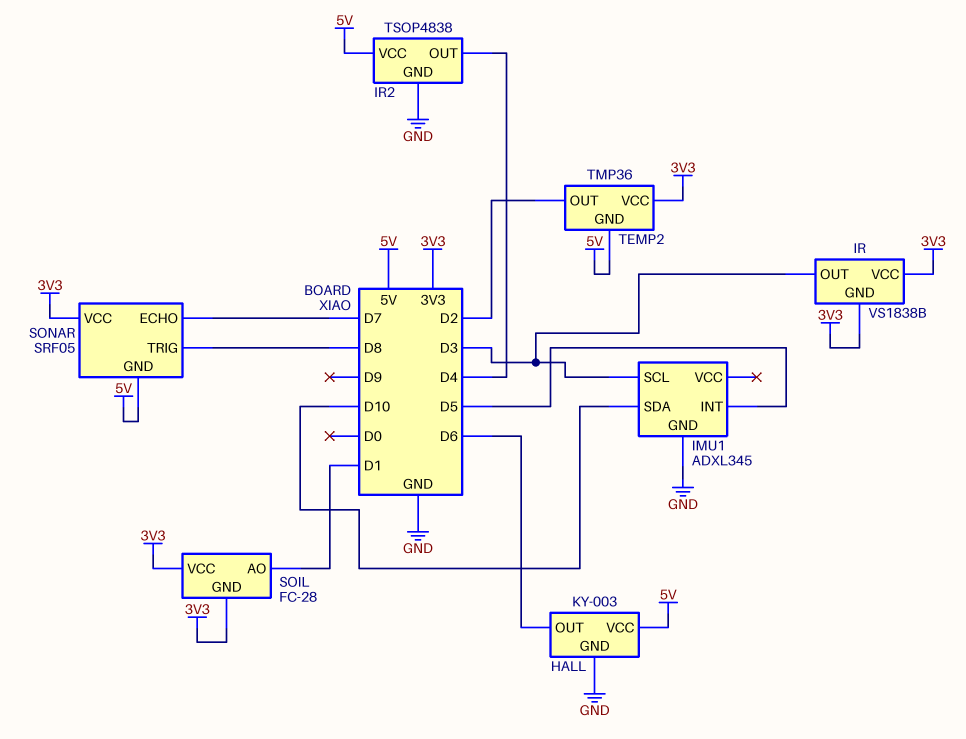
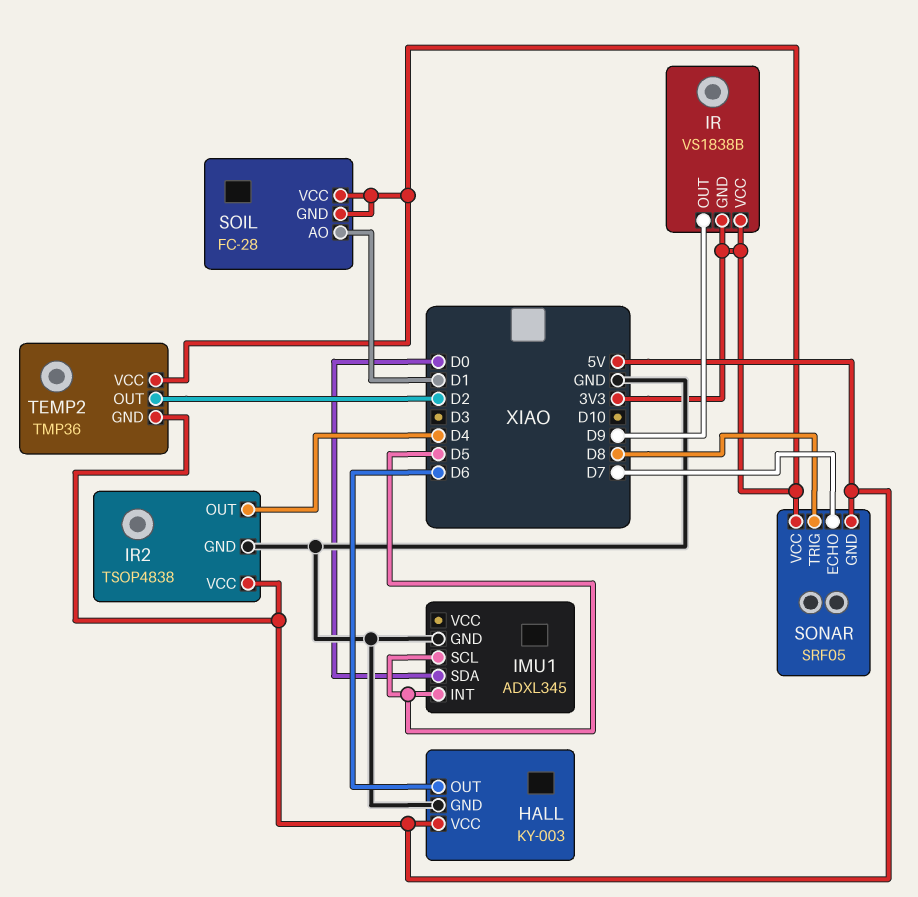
IMU1 pin SCL: D3 -> D5
IMU1 pin SDA: D10 -> D0
IR pin OUT: D3 -> D9

